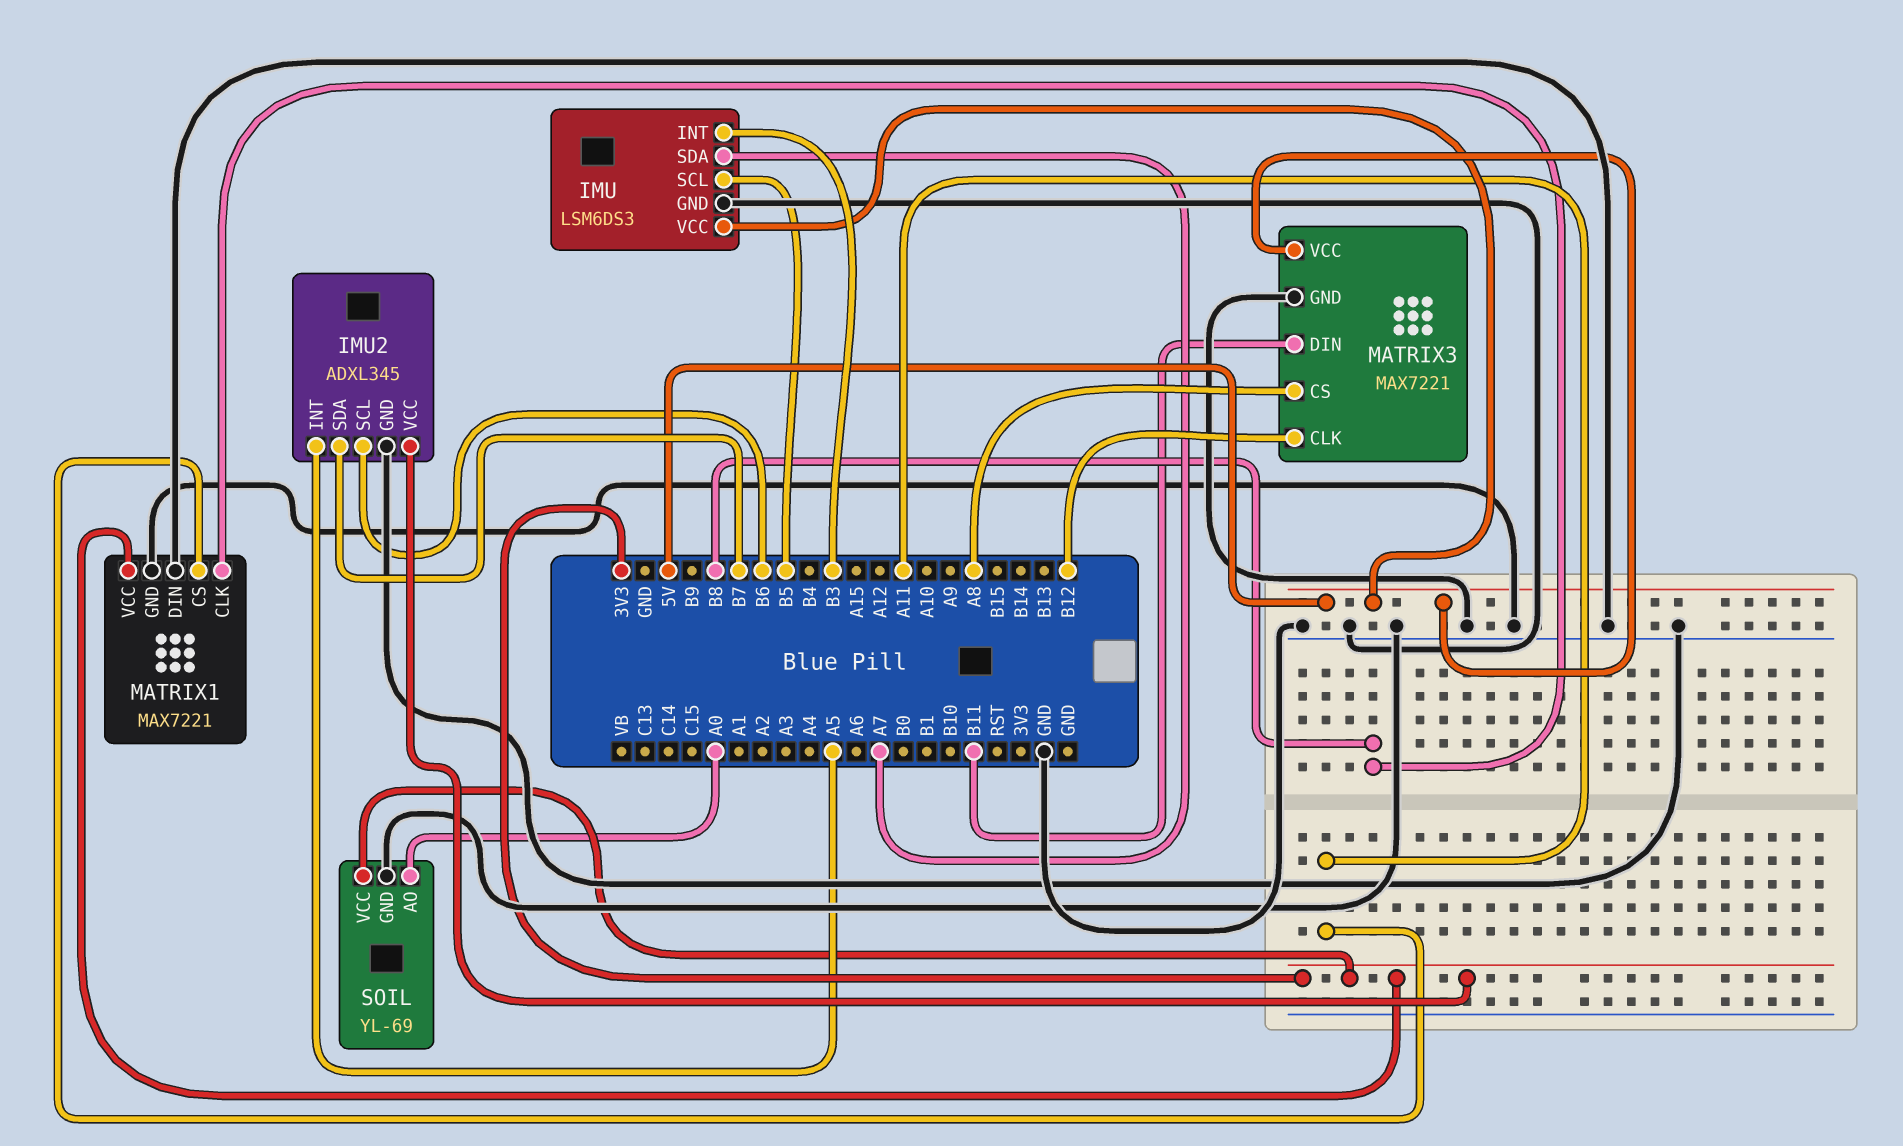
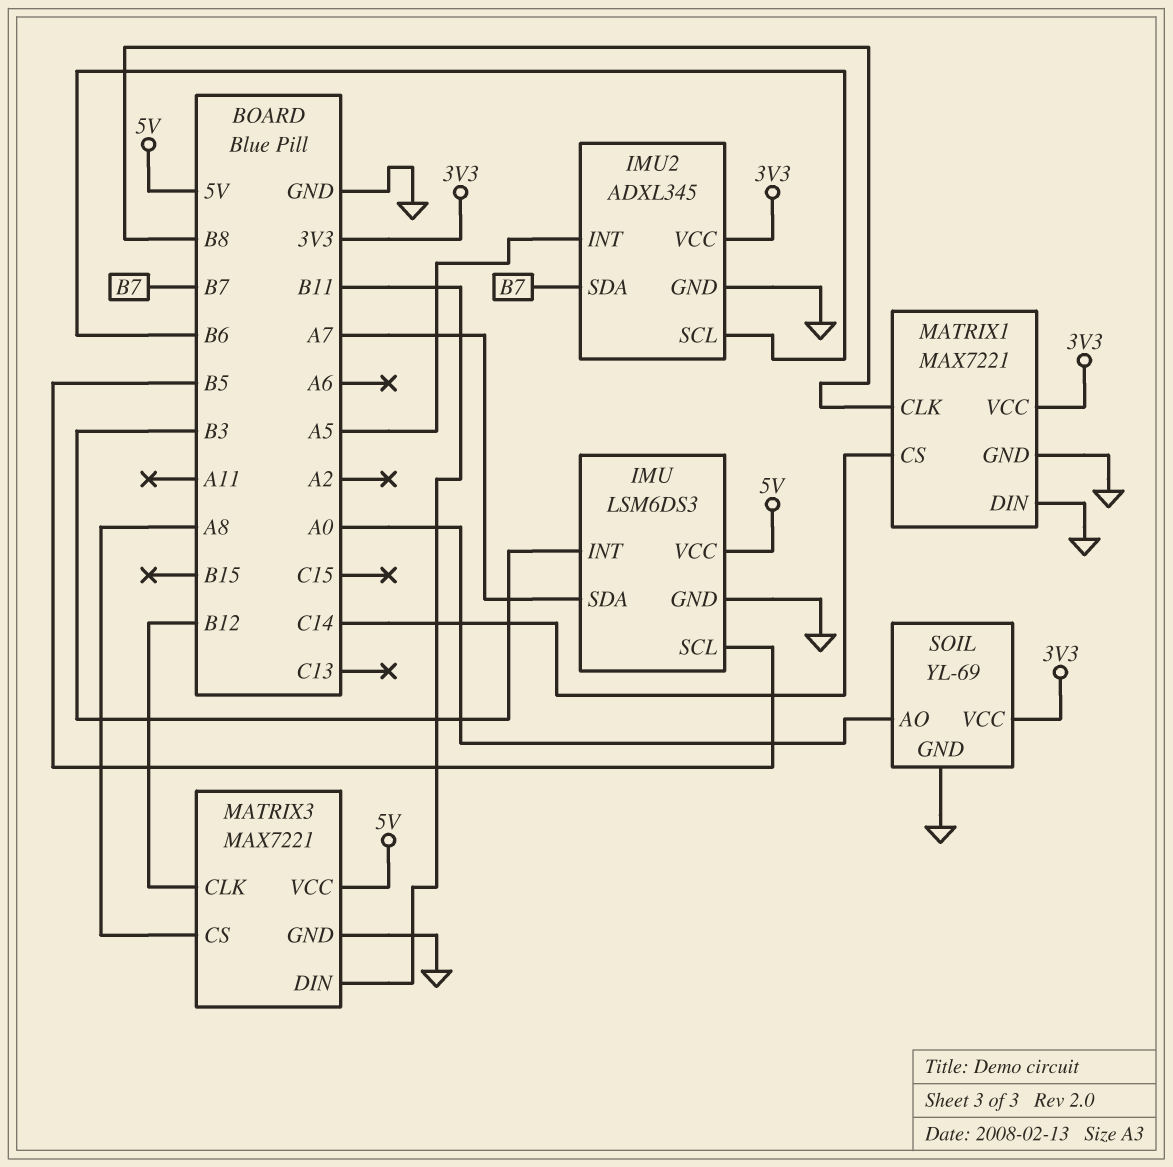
MATRIX1 pin CS: A11 -> C14

